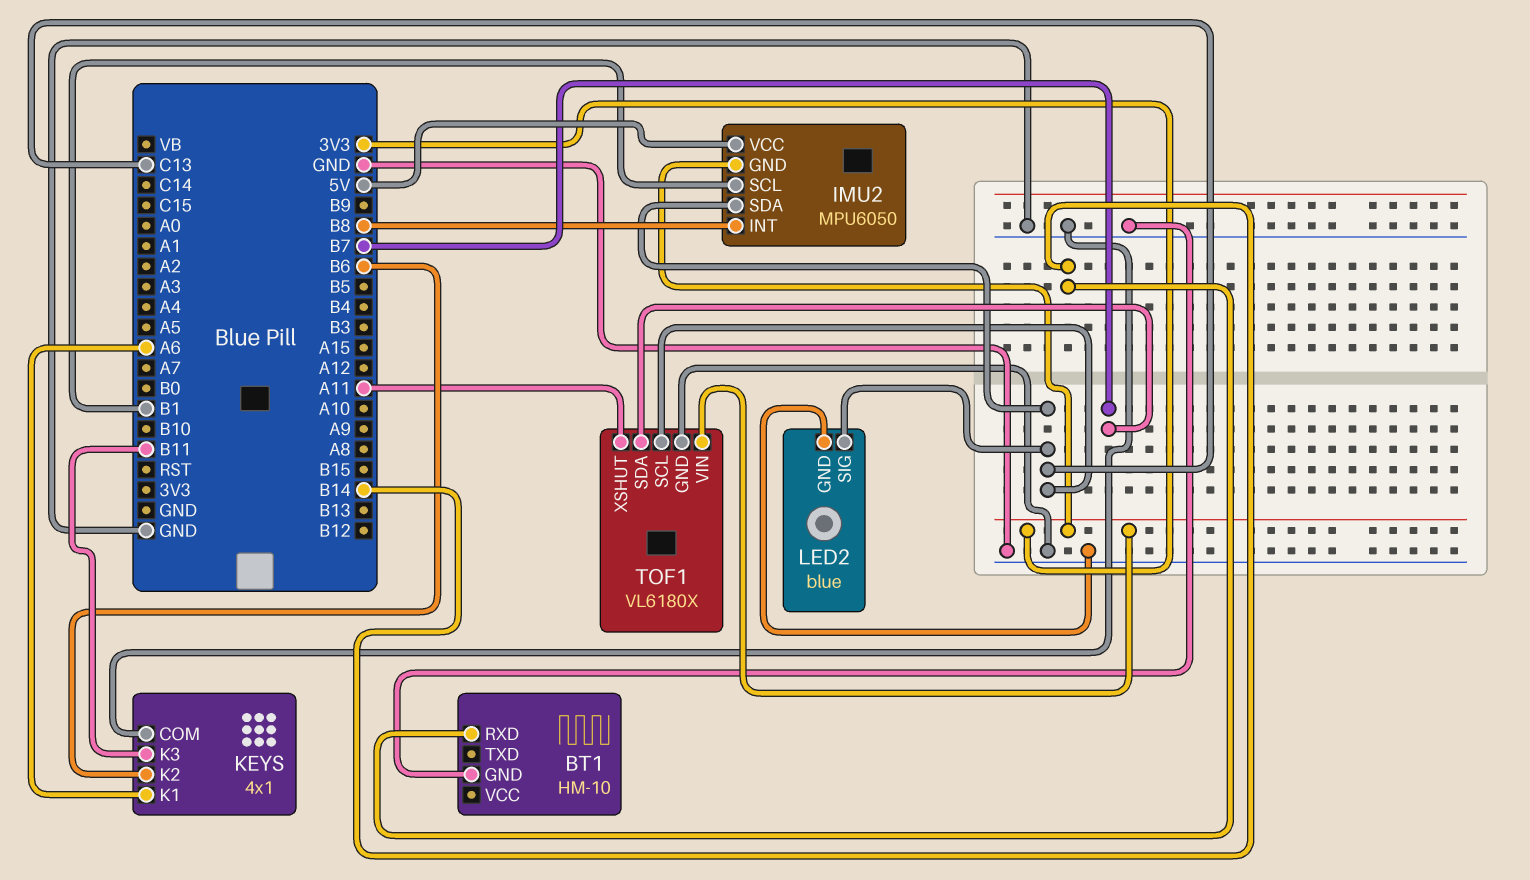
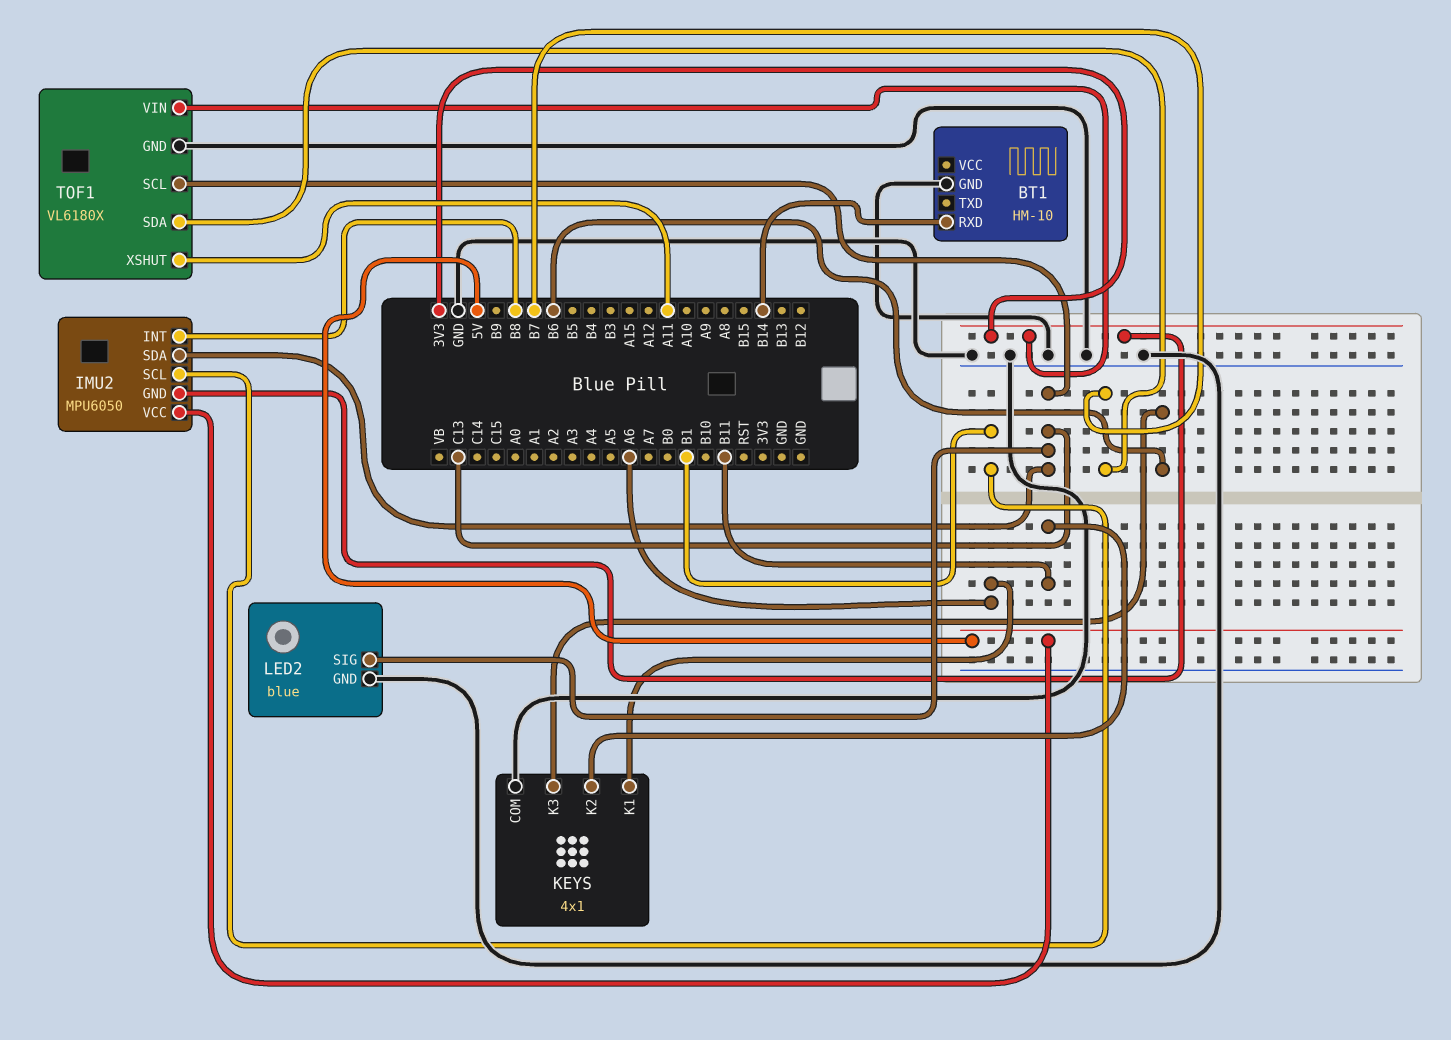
KEYS pin K2: B6 -> B11
KEYS pin K3: B11 -> B6

